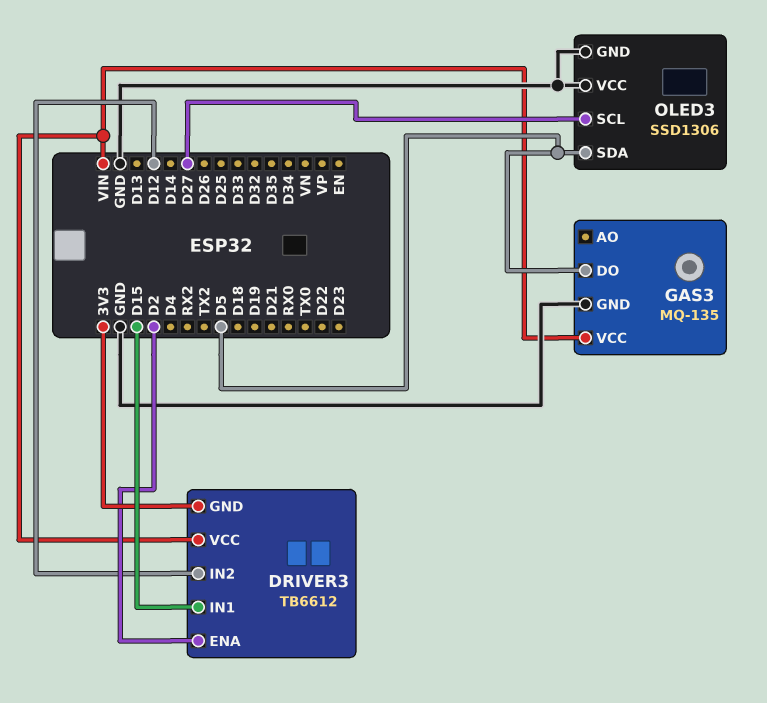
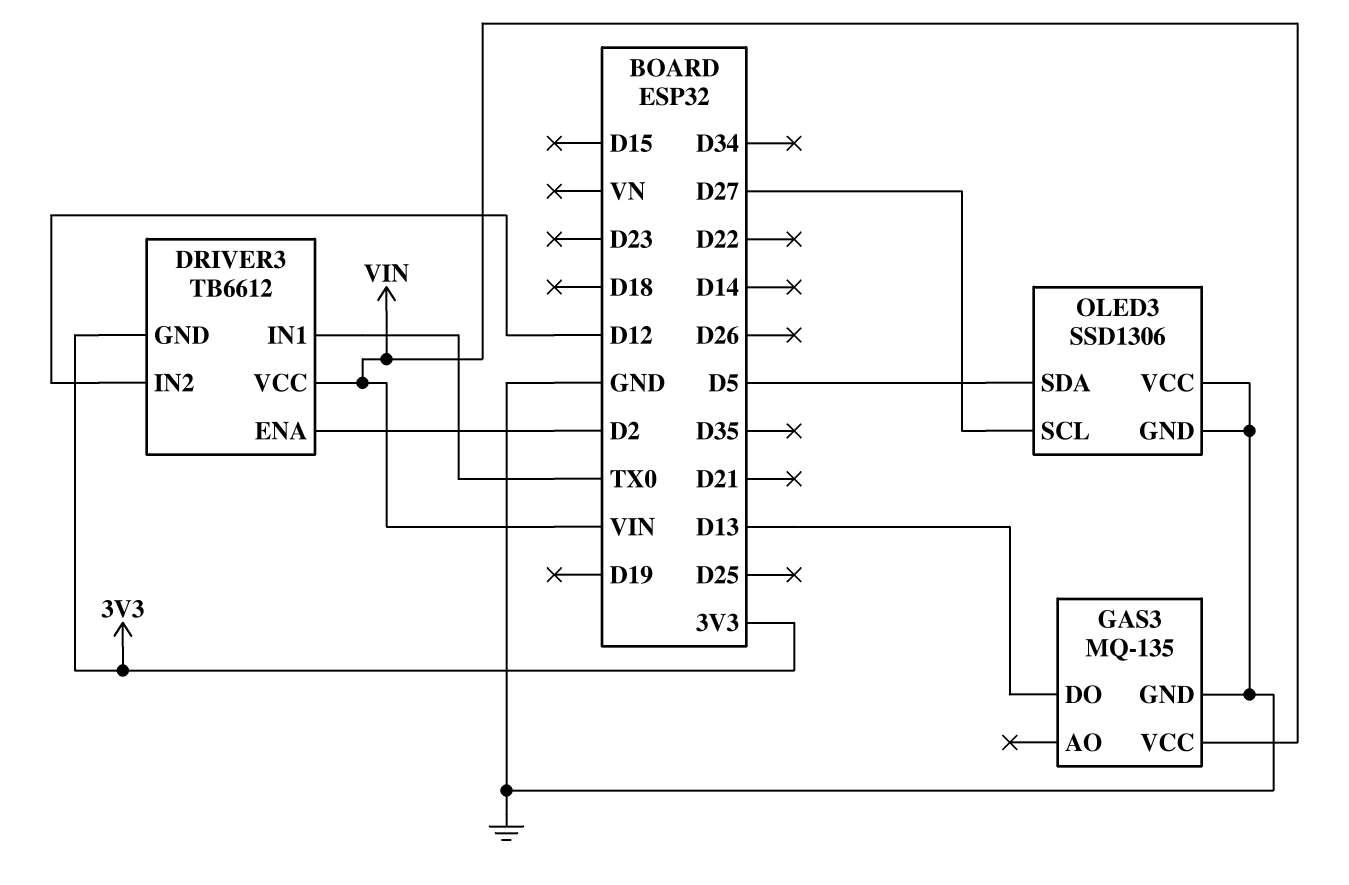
DRIVER3 pin IN1: D15 -> TX0
GAS3 pin DO: D5 -> D13

